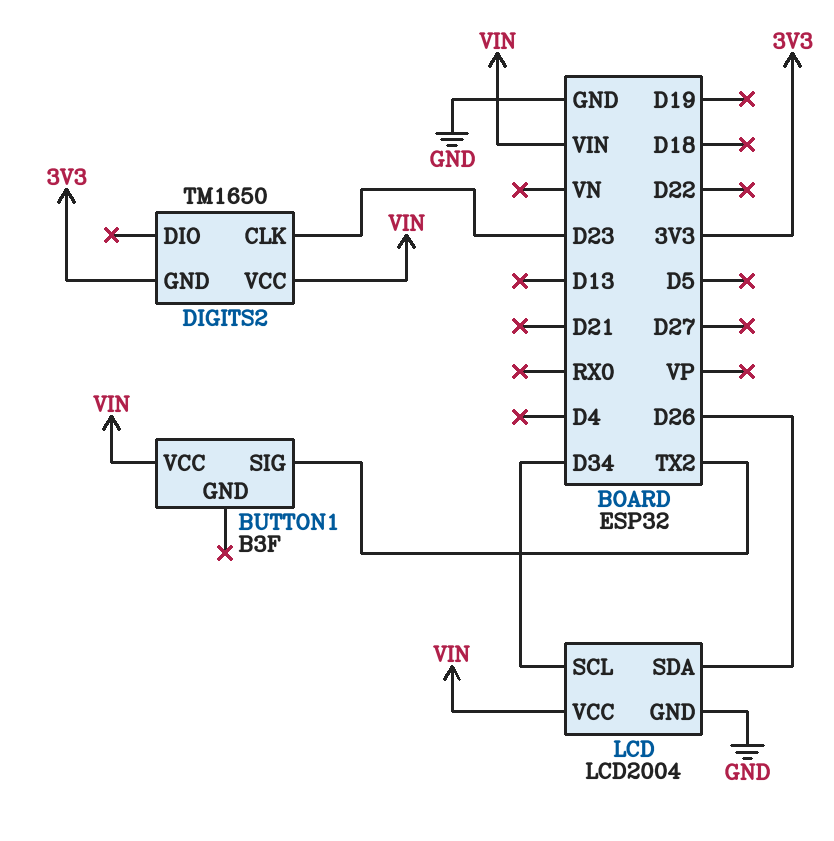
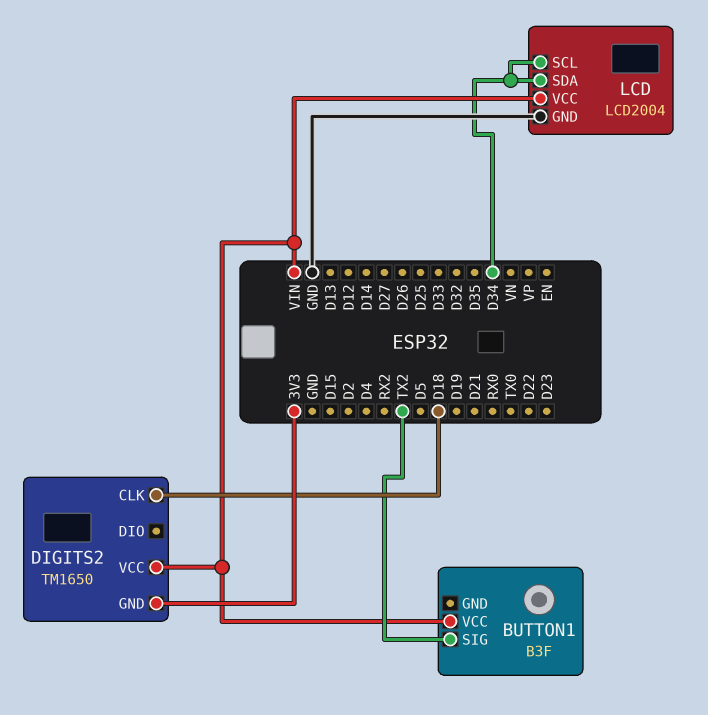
DIGITS2 pin CLK: D23 -> D18
LCD pin SDA: D26 -> D34

